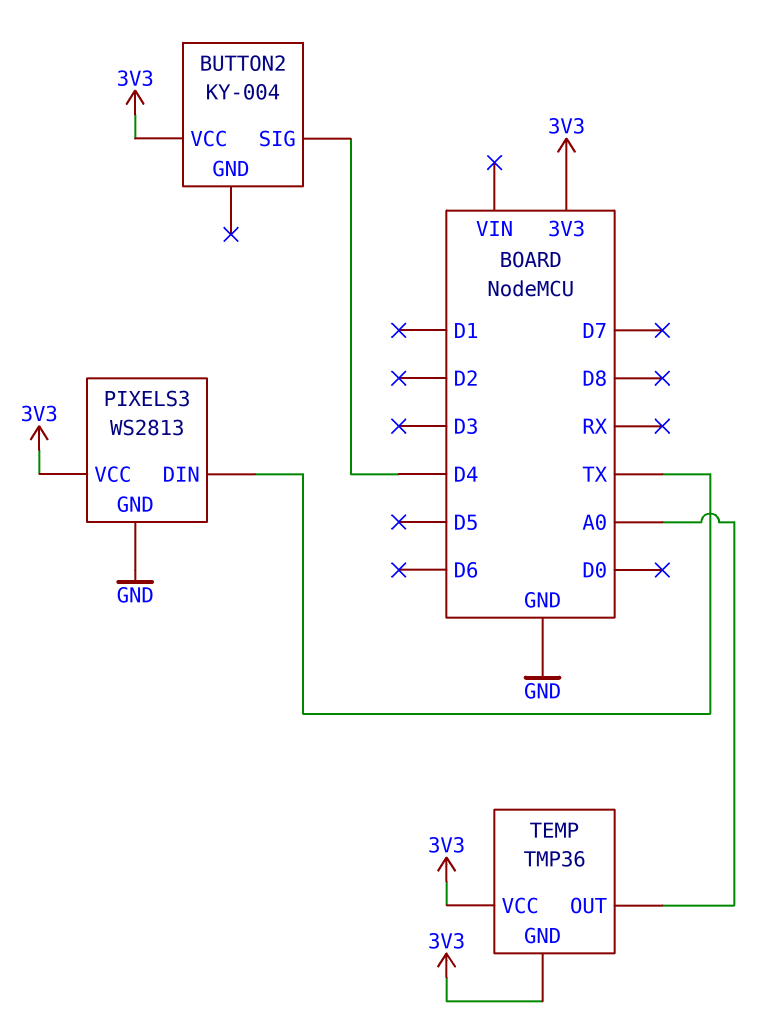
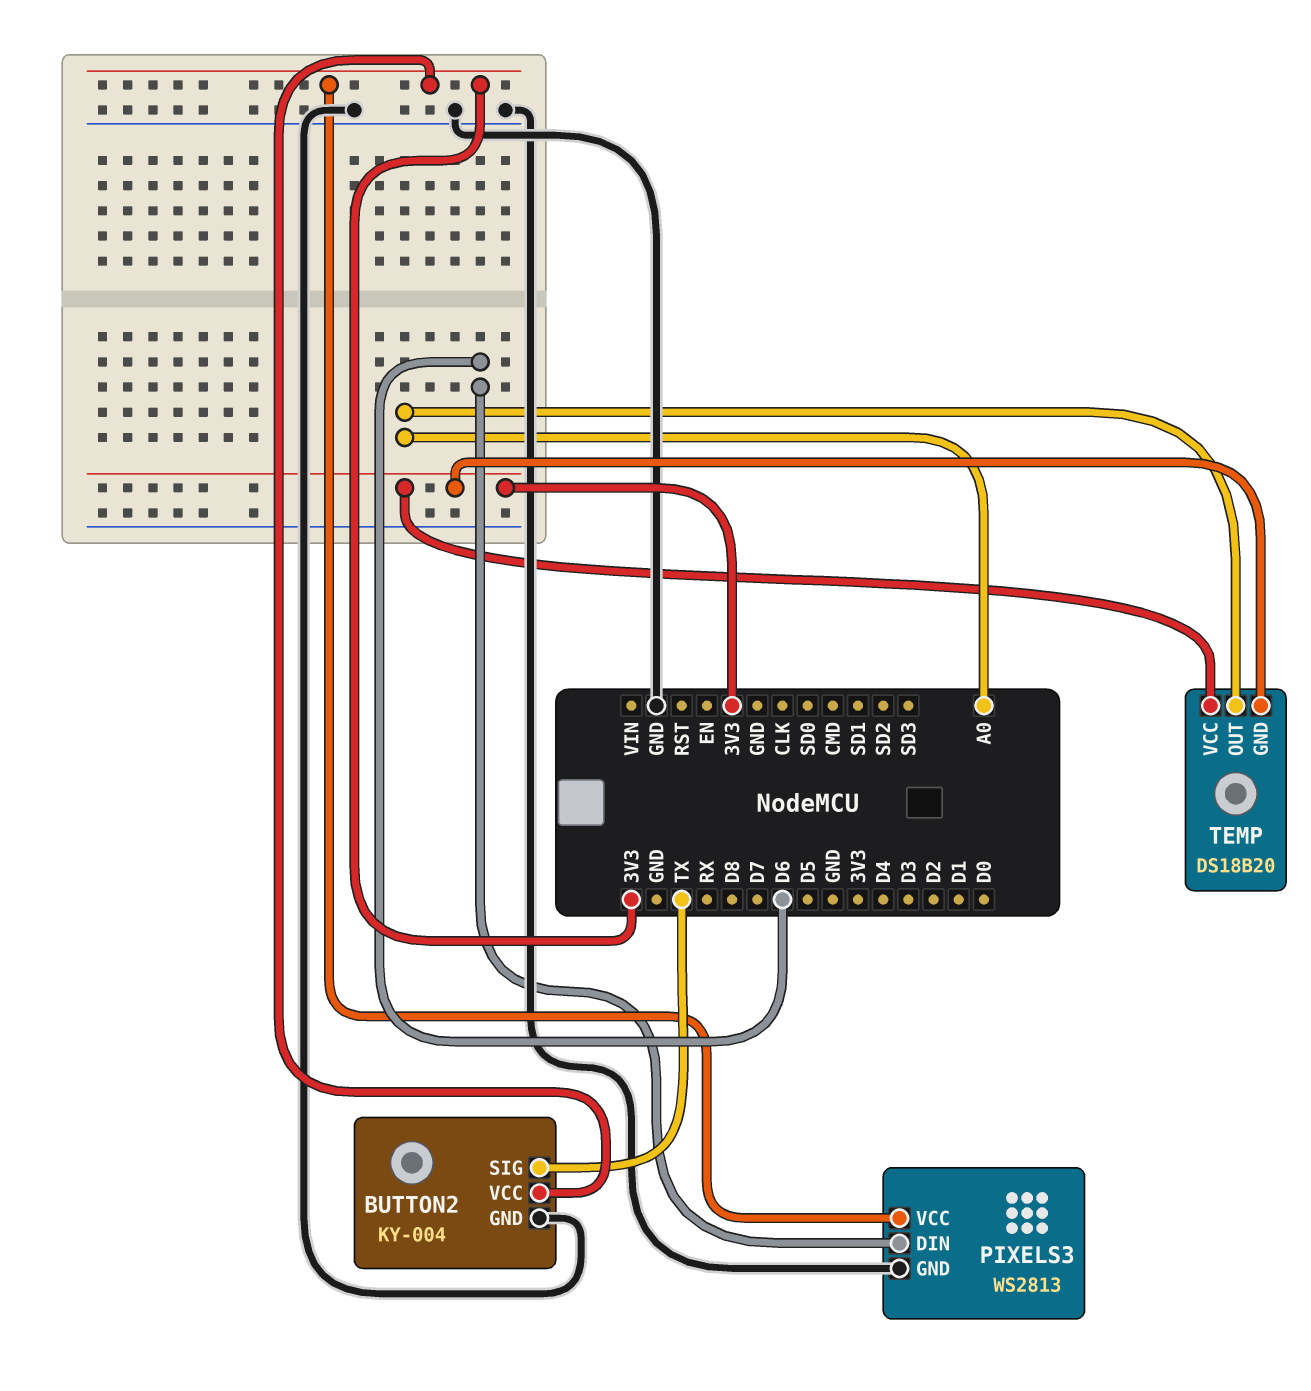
BUTTON2 pin GND: none -> GND
BUTTON2 pin SIG: D4 -> TX
PIXELS3 pin DIN: TX -> D6
TEMP: TMP36 -> DS18B20

